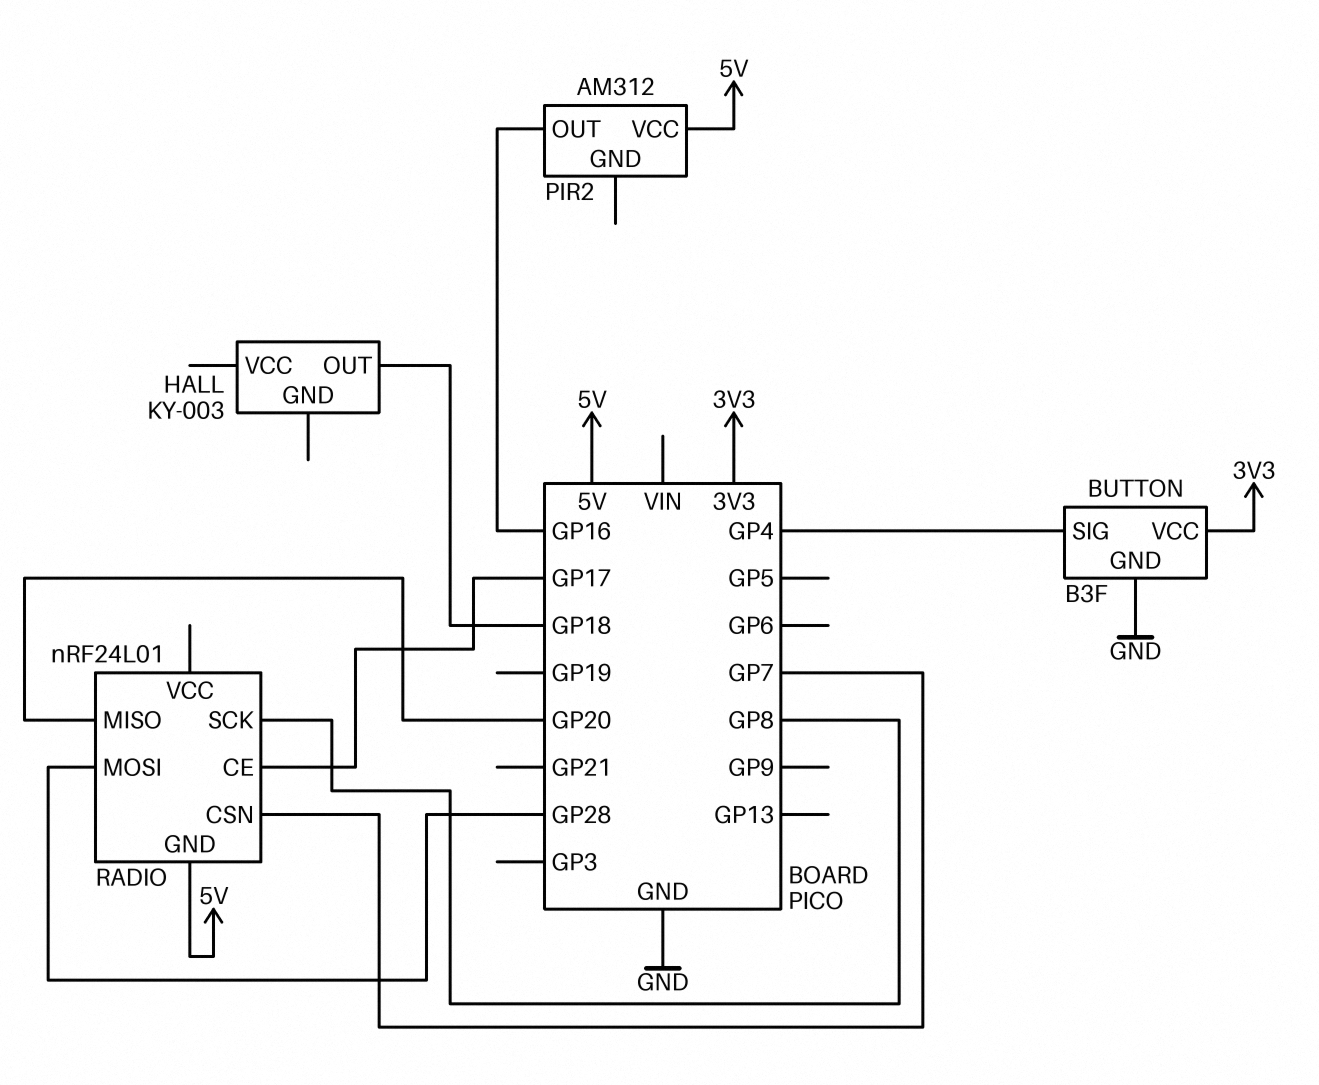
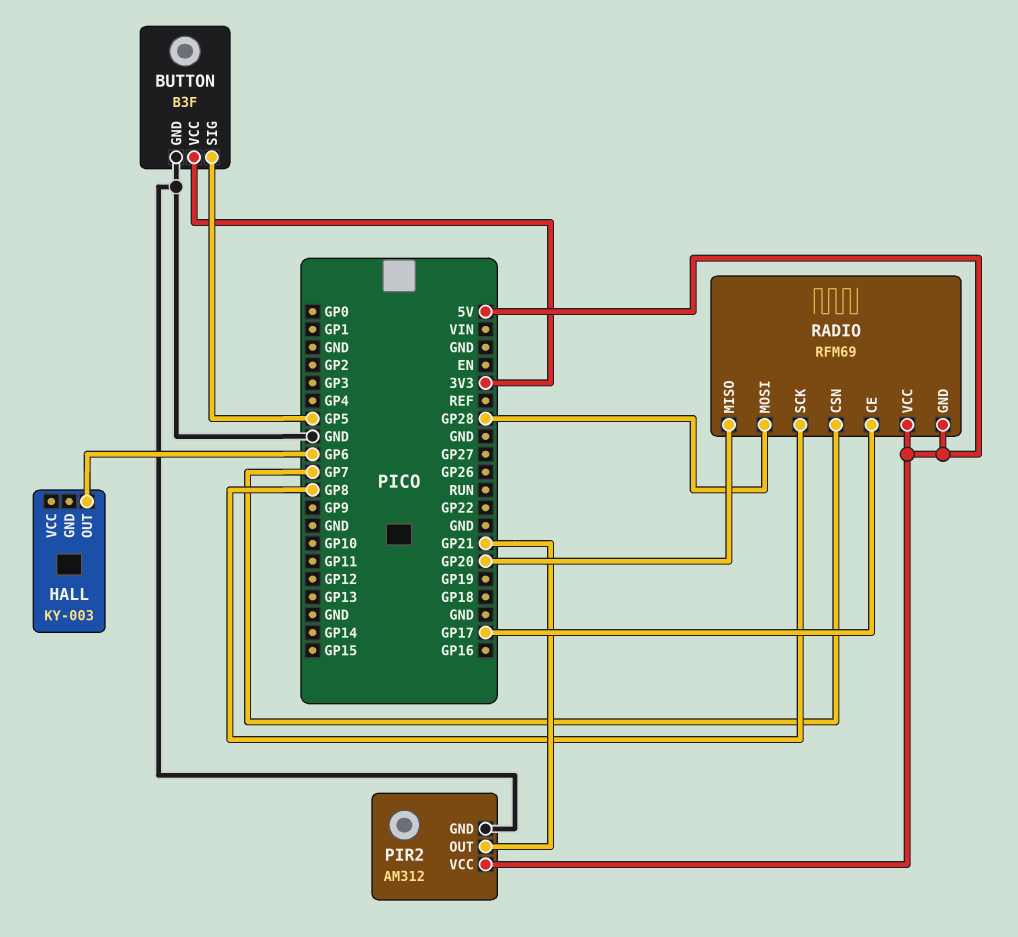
BUTTON pin SIG: GP4 -> GP5
HALL pin OUT: GP18 -> GP6
PIR2 pin GND: none -> GND
PIR2 pin OUT: GP16 -> GP21
RADIO: nRF24L01 -> RFM69
RADIO pin VCC: none -> 5V

